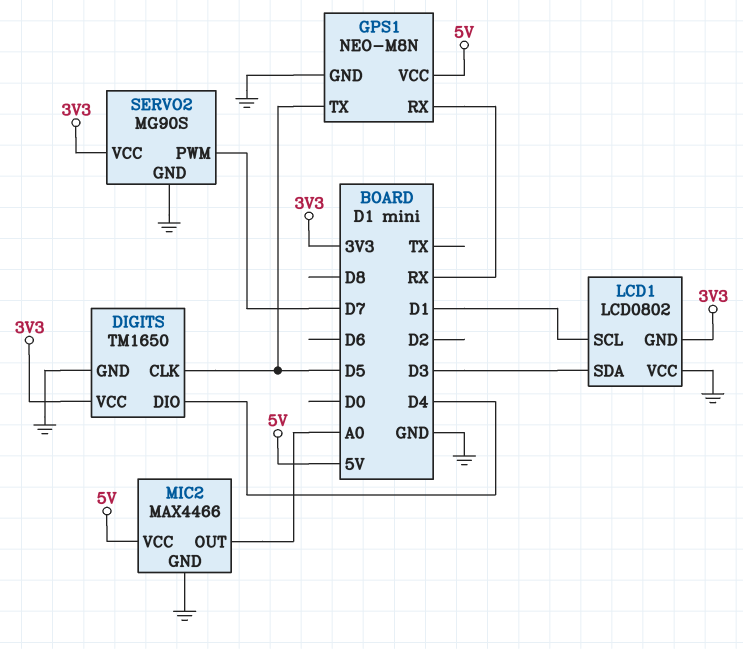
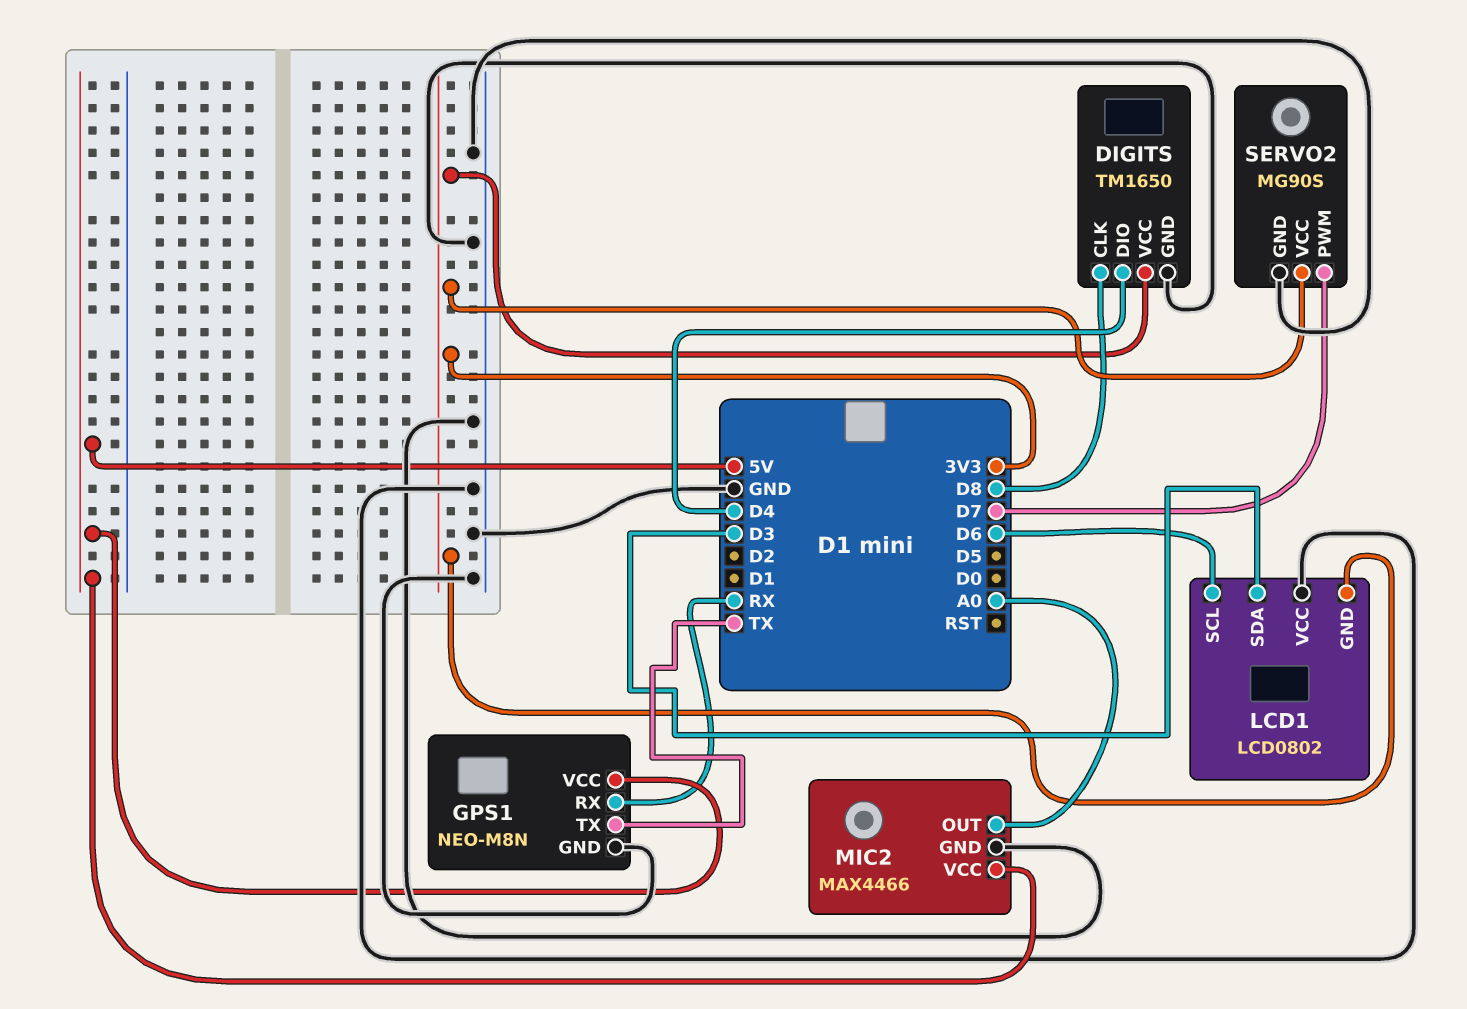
DIGITS pin CLK: D5 -> D8
GPS1 pin TX: D5 -> TX
LCD1 pin SCL: D1 -> D6

